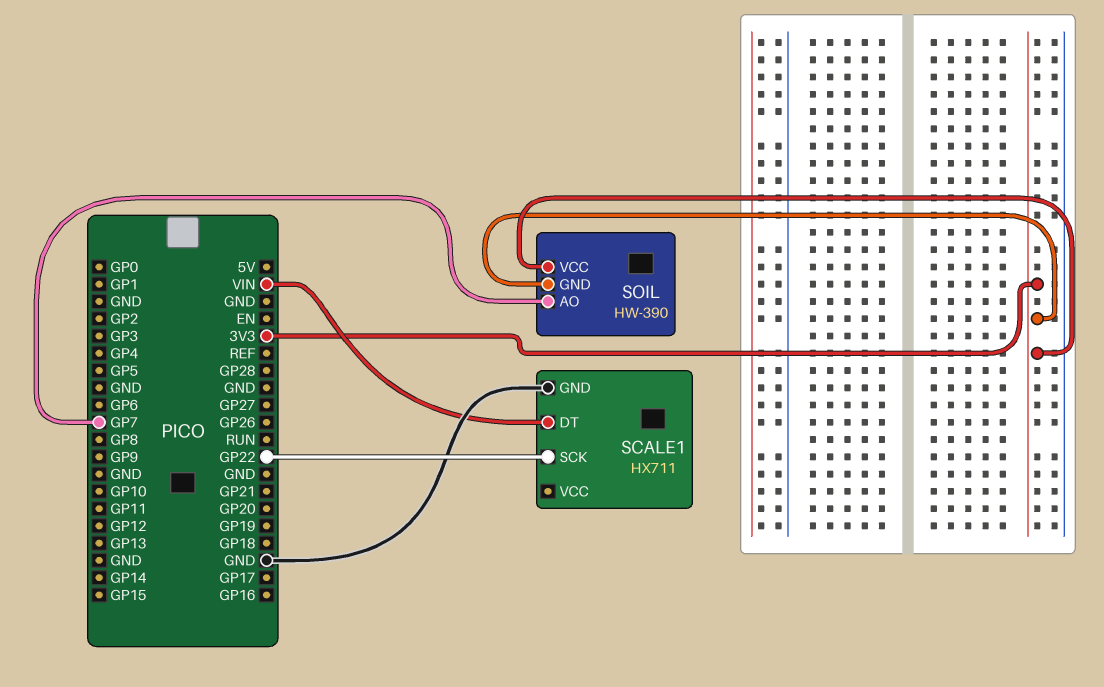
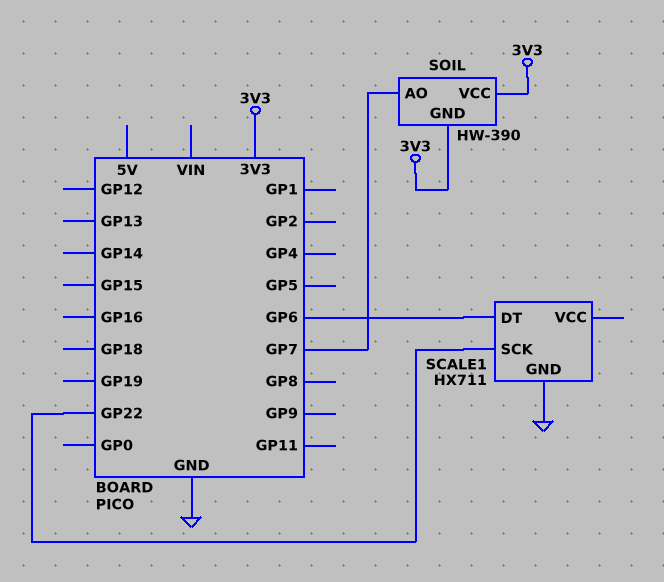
SCALE1 pin DT: VIN -> GP6

